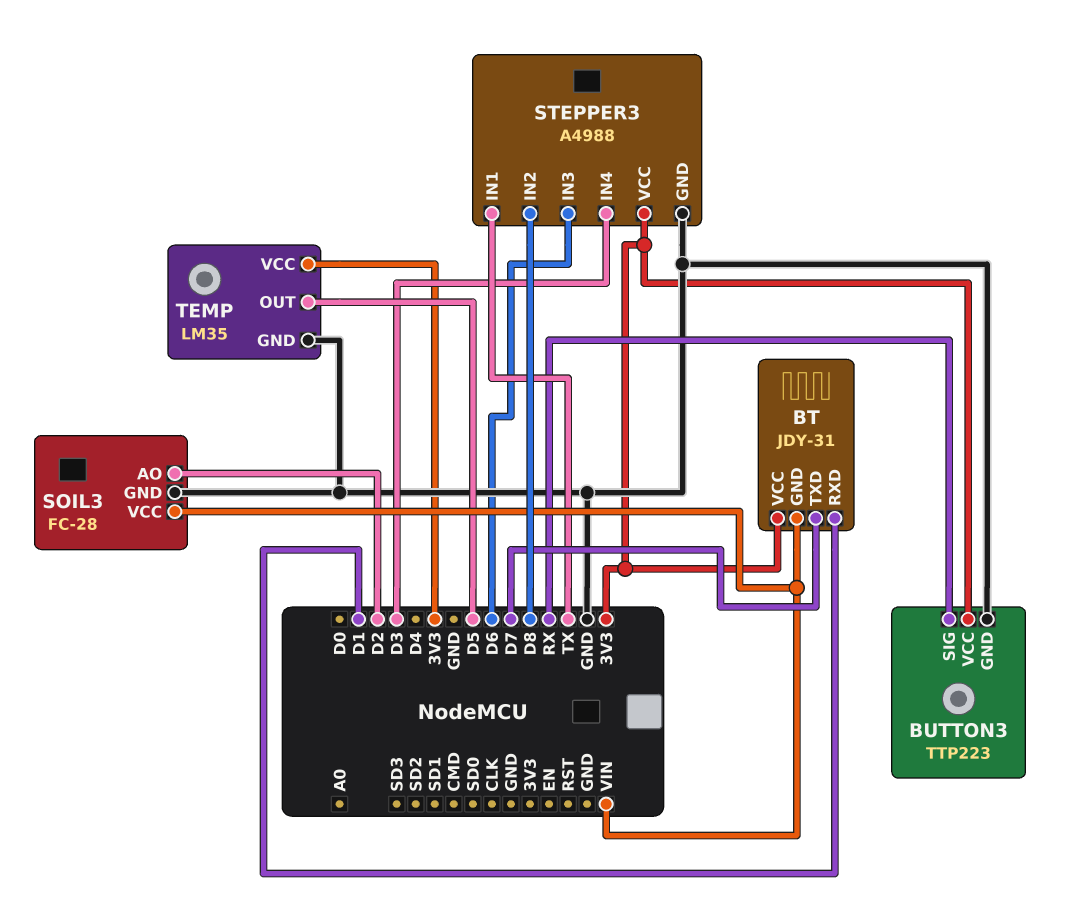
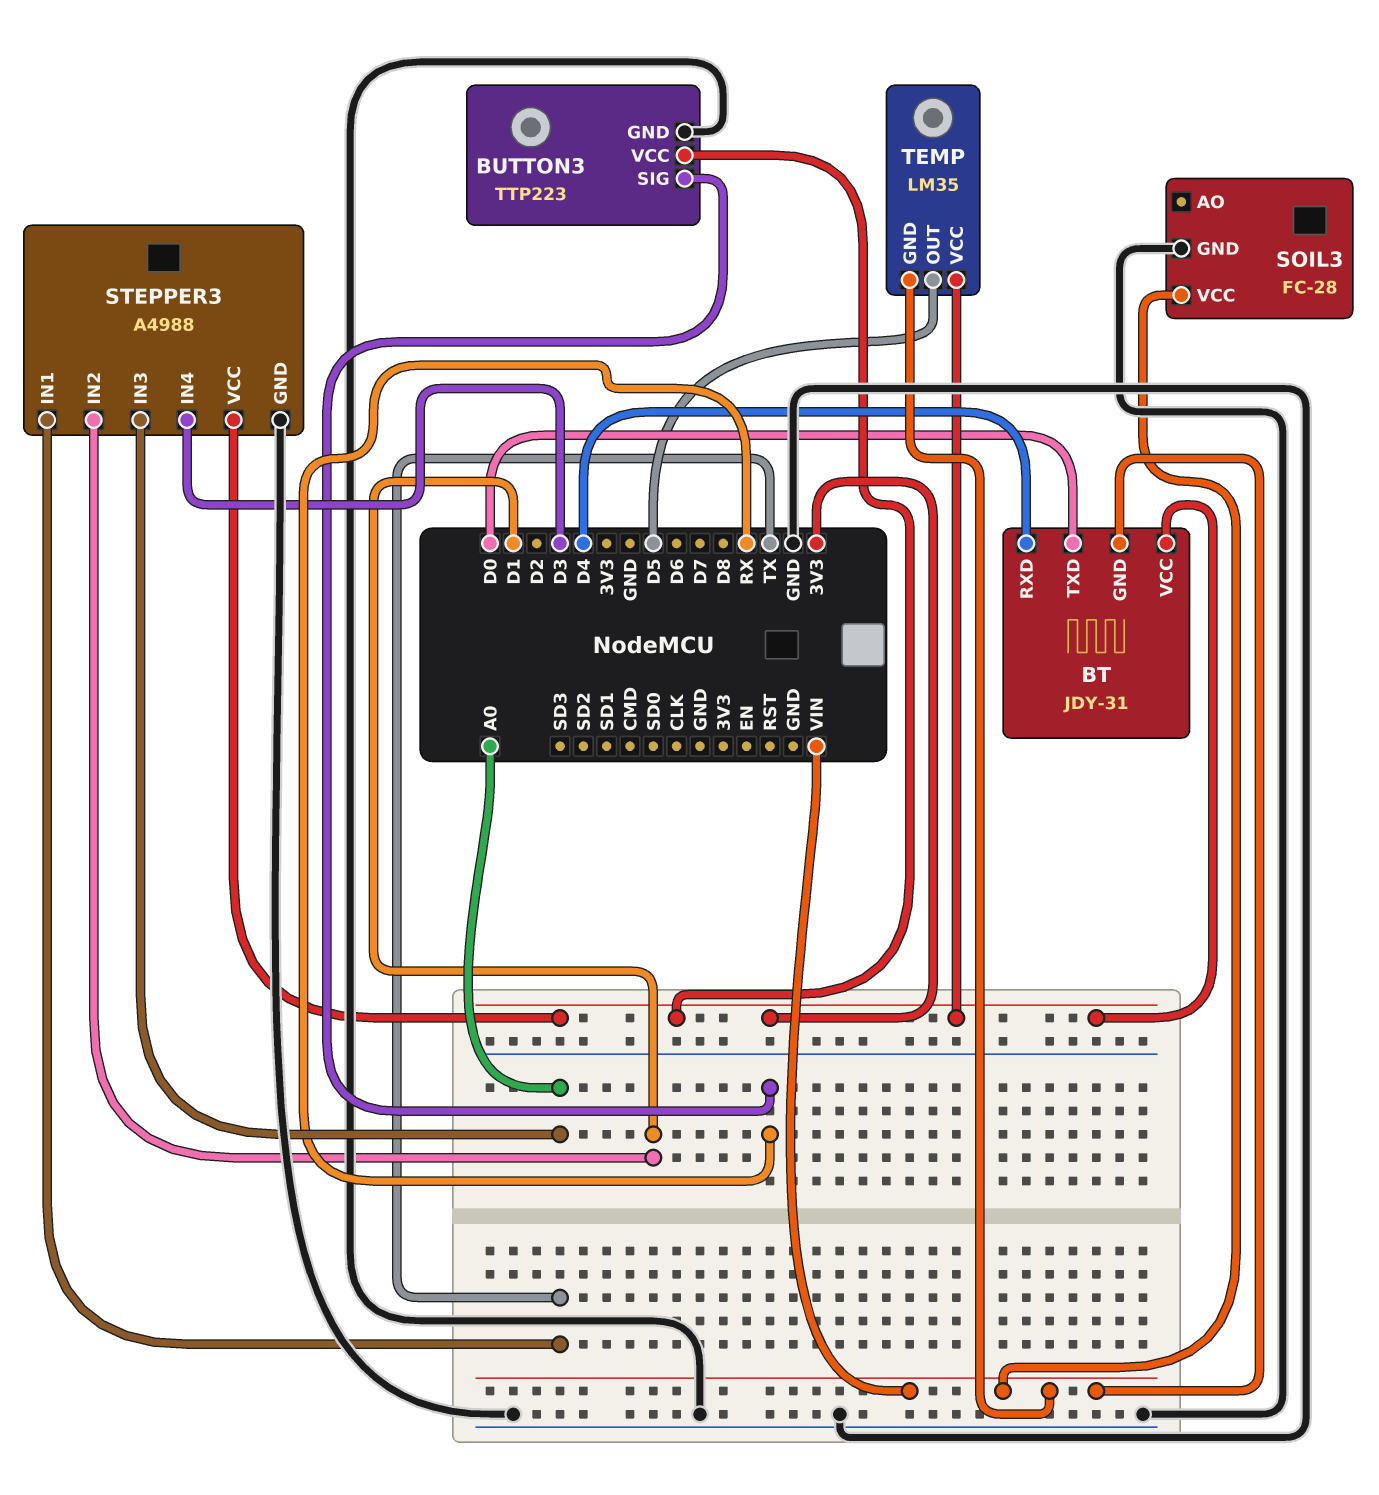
BT pin RXD: D1 -> D4
BT pin TXD: D7 -> D0
SOIL3 pin AO: D2 -> none
STEPPER3 pin IN2: D8 -> D1
STEPPER3 pin IN3: D6 -> A0
TEMP pin GND: GND -> VIN

